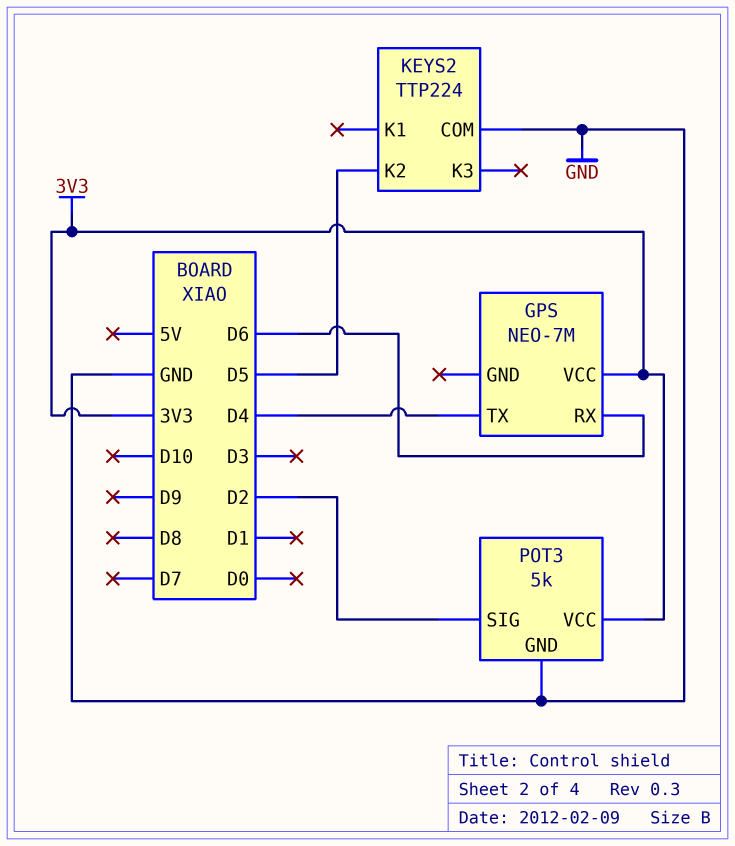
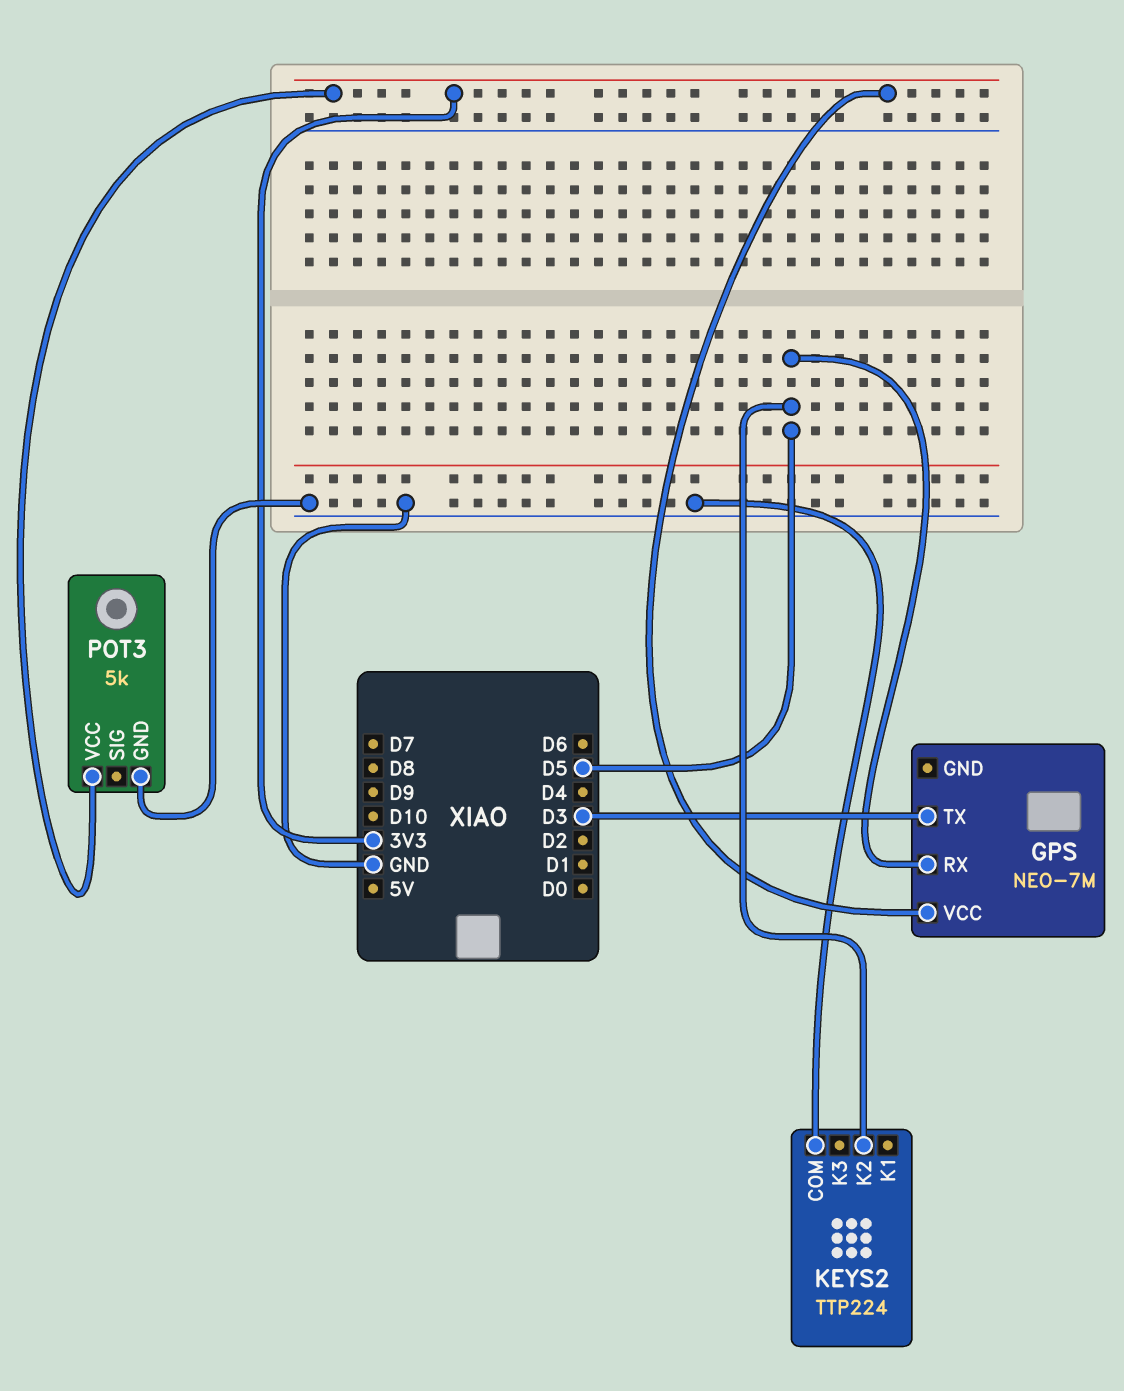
GPS pin RX: D6 -> D5
GPS pin TX: D4 -> D3
POT3 pin SIG: D2 -> none

